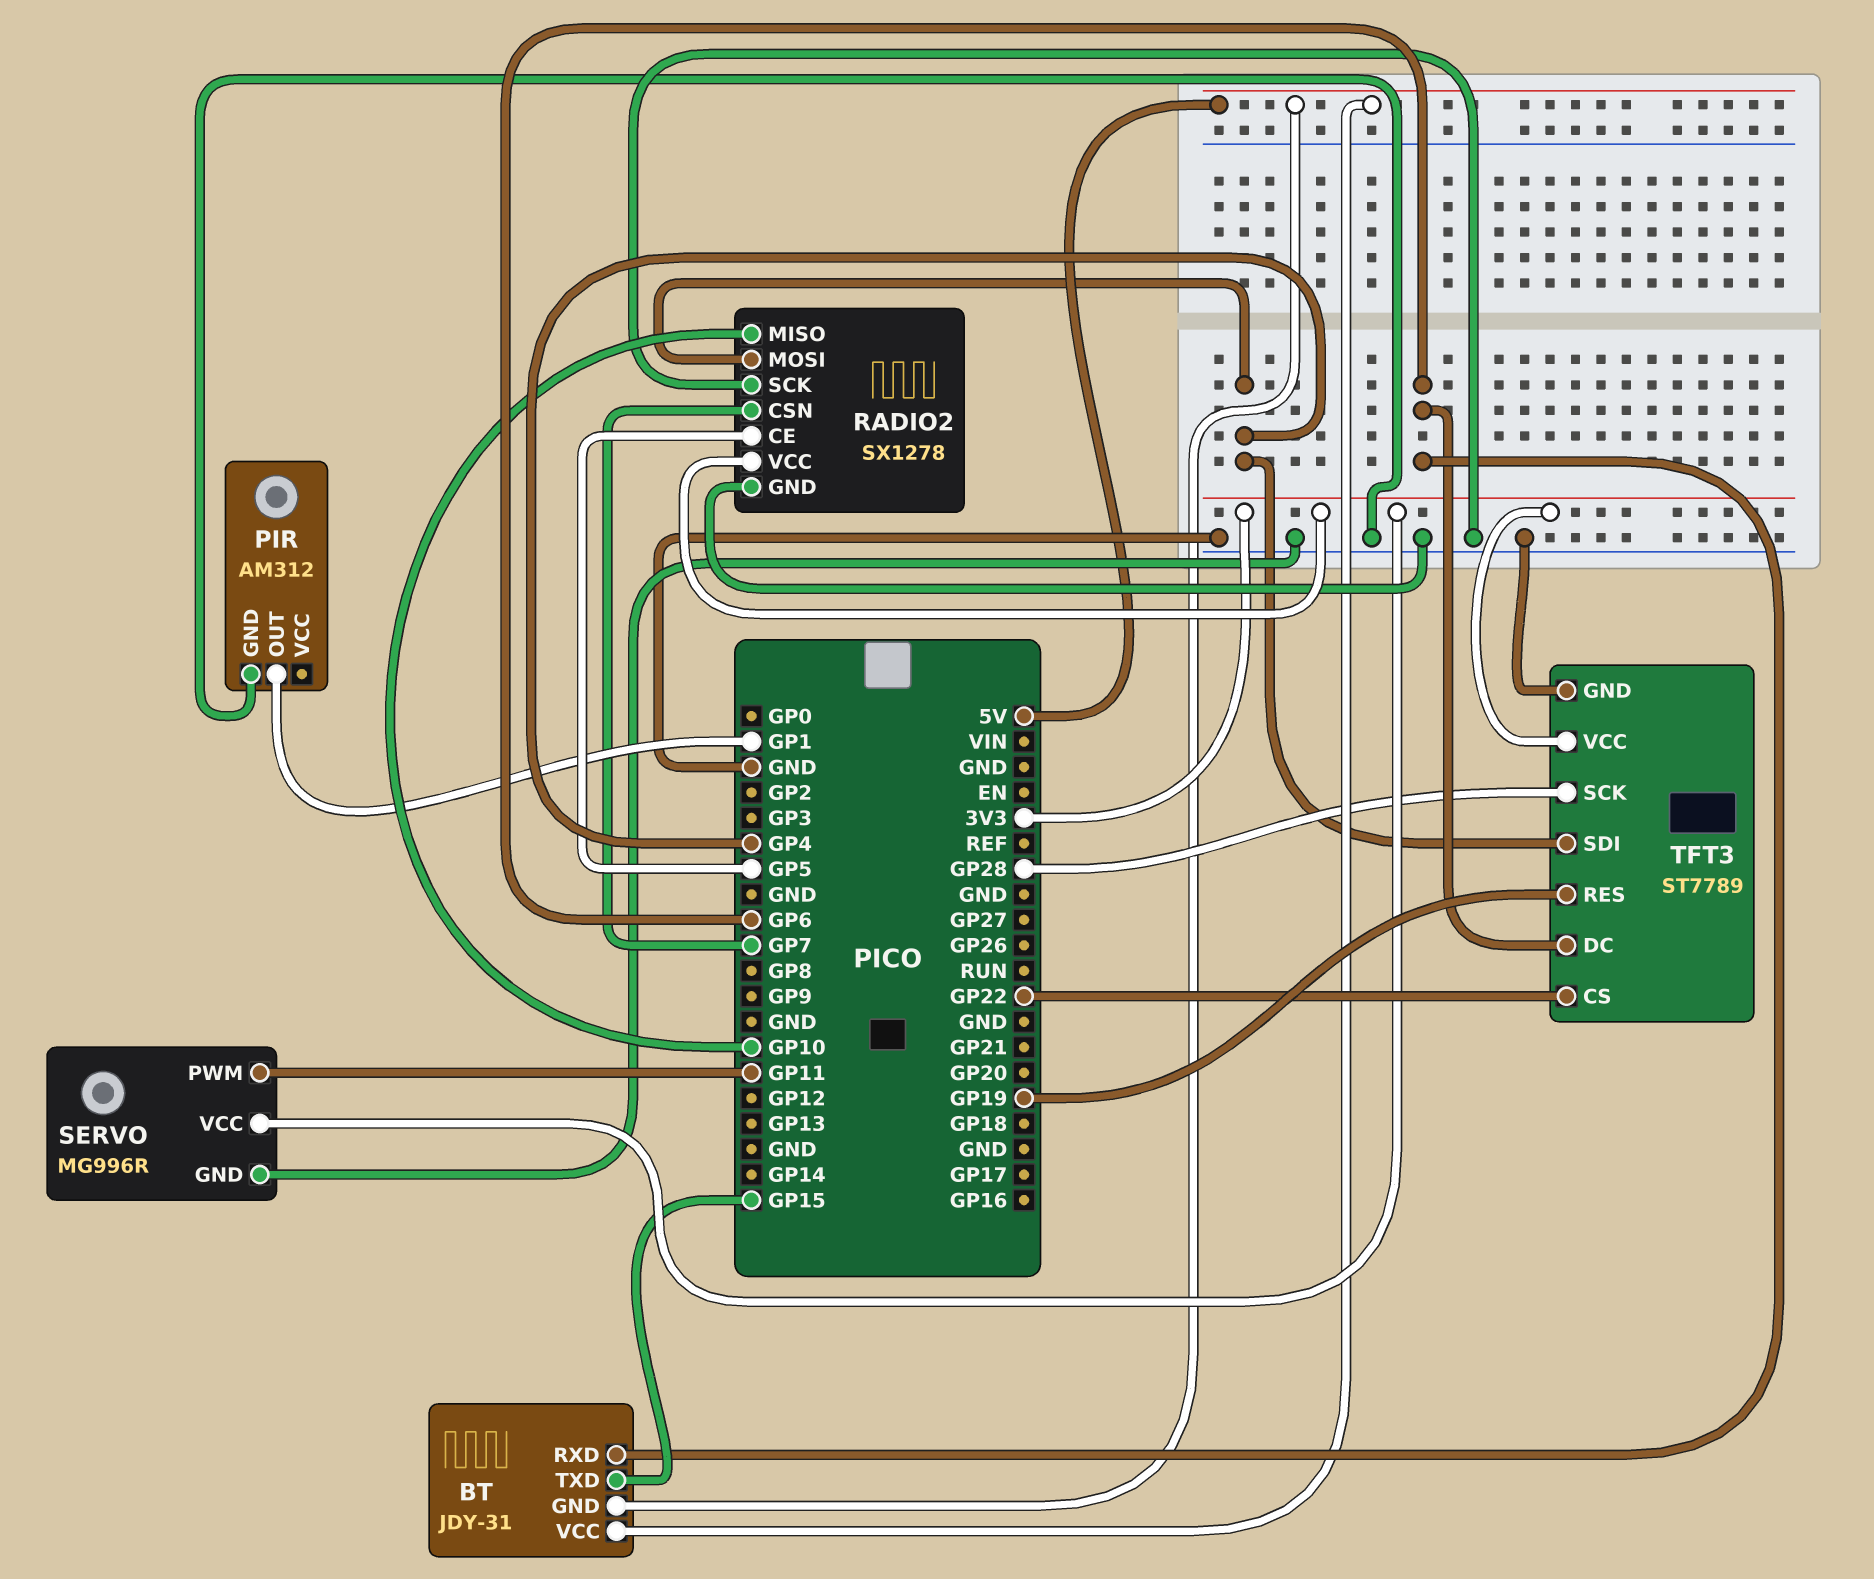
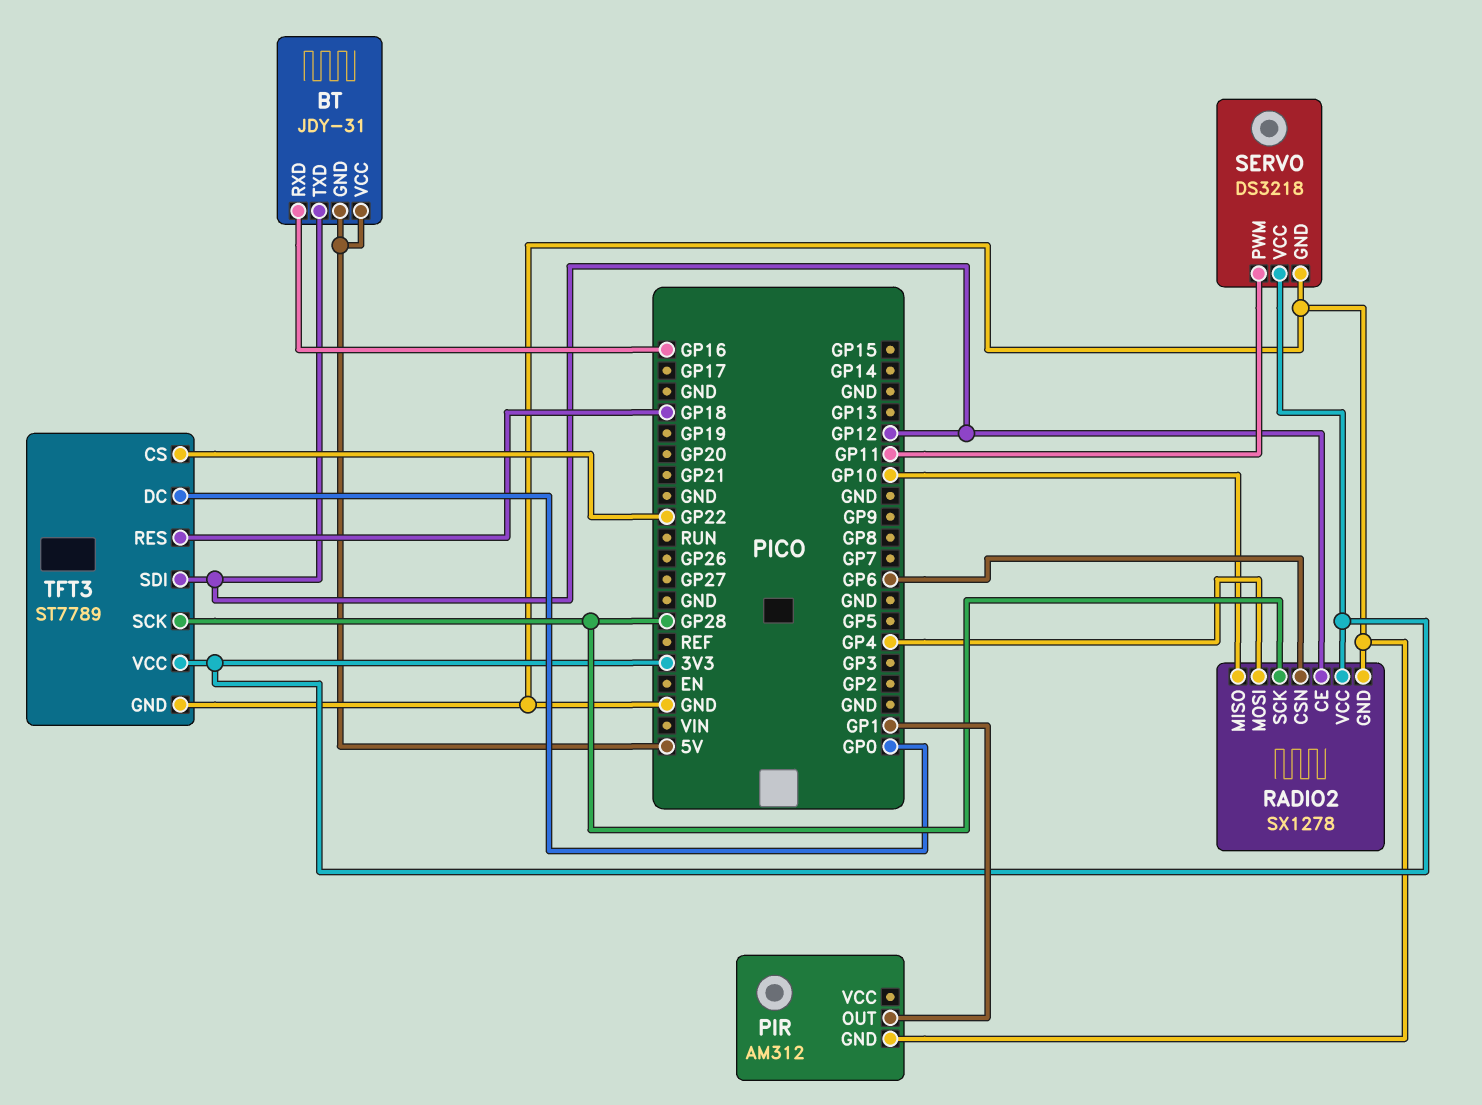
BT pin RXD: GP6 -> GP16
BT pin TXD: GP15 -> GP12
RADIO2 pin CE: GP5 -> GP12
RADIO2 pin CSN: GP7 -> GP6
RADIO2 pin SCK: GND -> GP28
SERVO: MG996R -> DS3218
TFT3 pin DC: GP6 -> GP0
TFT3 pin RES: GP19 -> GP18
TFT3 pin SDI: GP4 -> GP12

